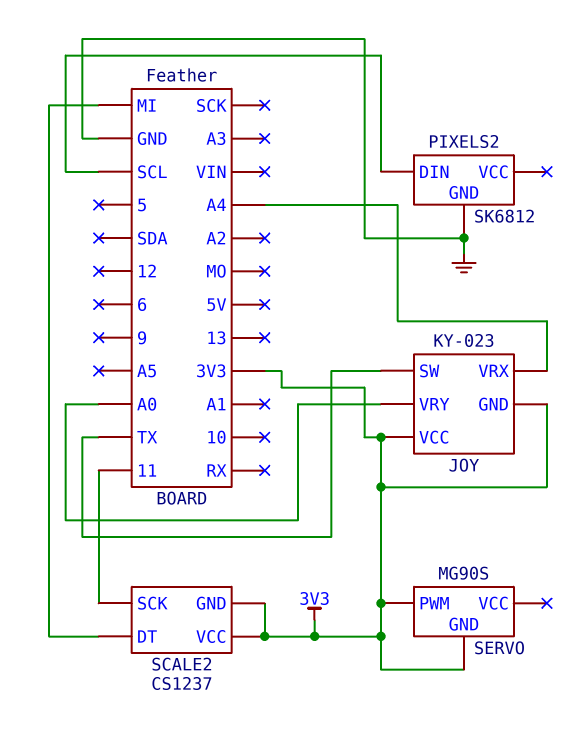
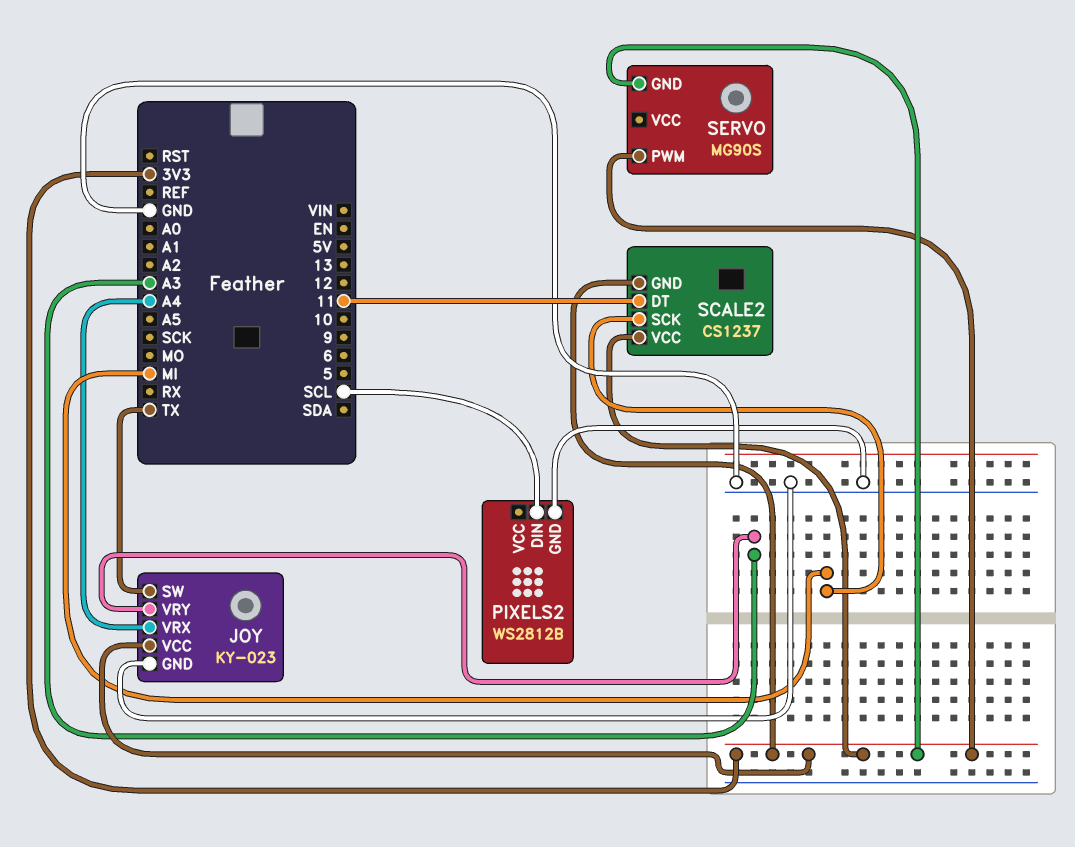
JOY pin GND: 3V3 -> GND
JOY pin VRY: A0 -> A3
PIXELS2: SK6812 -> WS2812B
SCALE2 pin DT: MI -> 11
SCALE2 pin SCK: 11 -> MI

